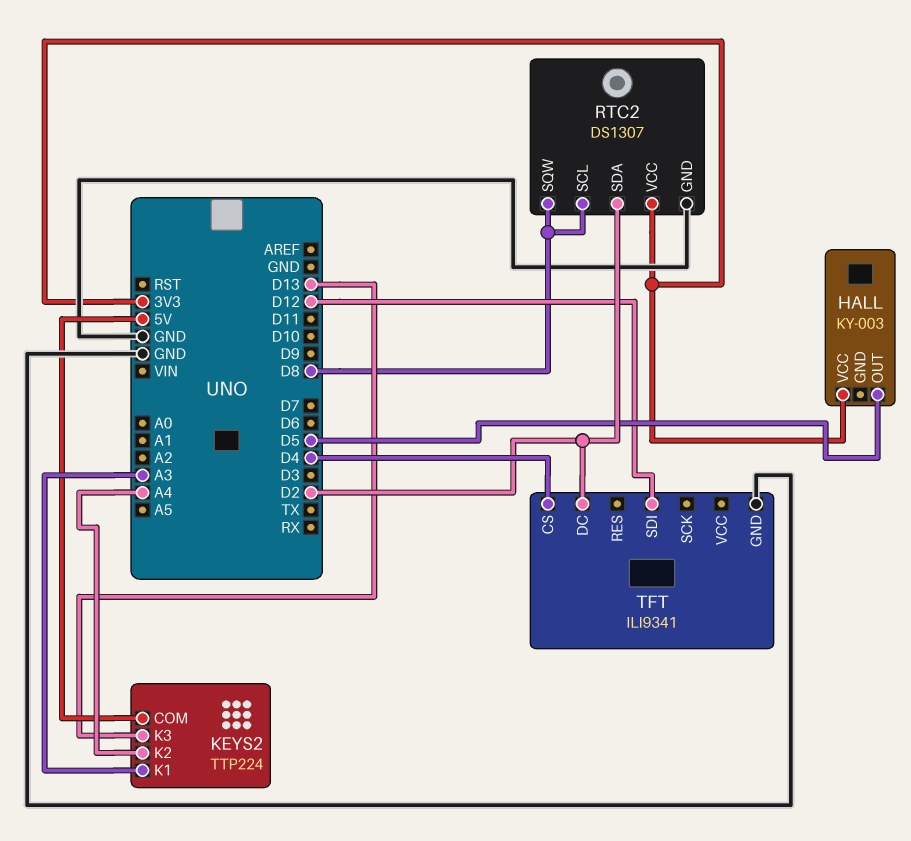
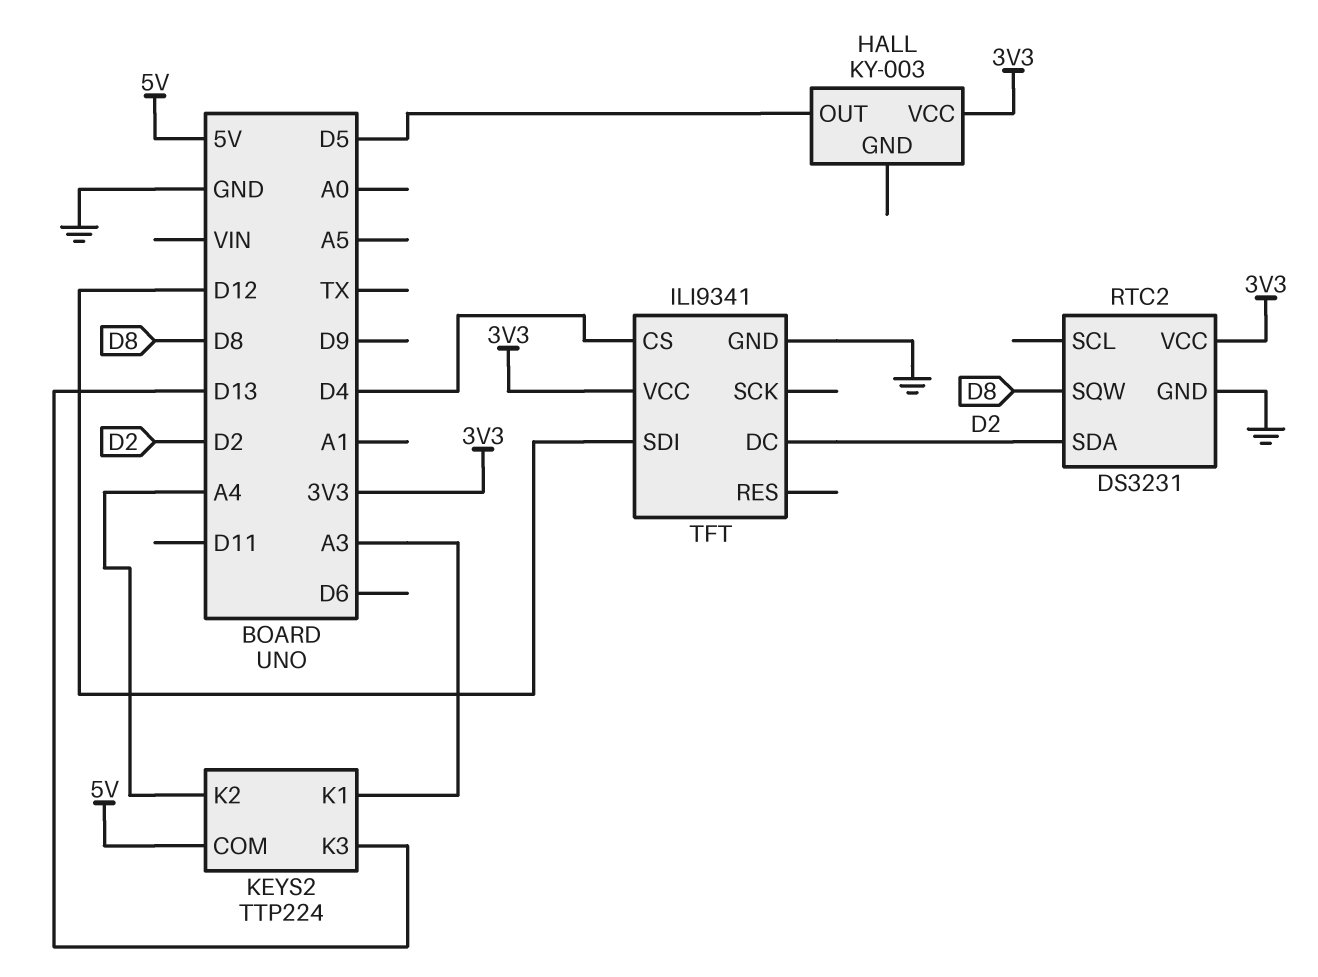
RTC2: DS1307 -> DS3231
RTC2 pin SCL: D8 -> none
TFT pin VCC: none -> 3V3

